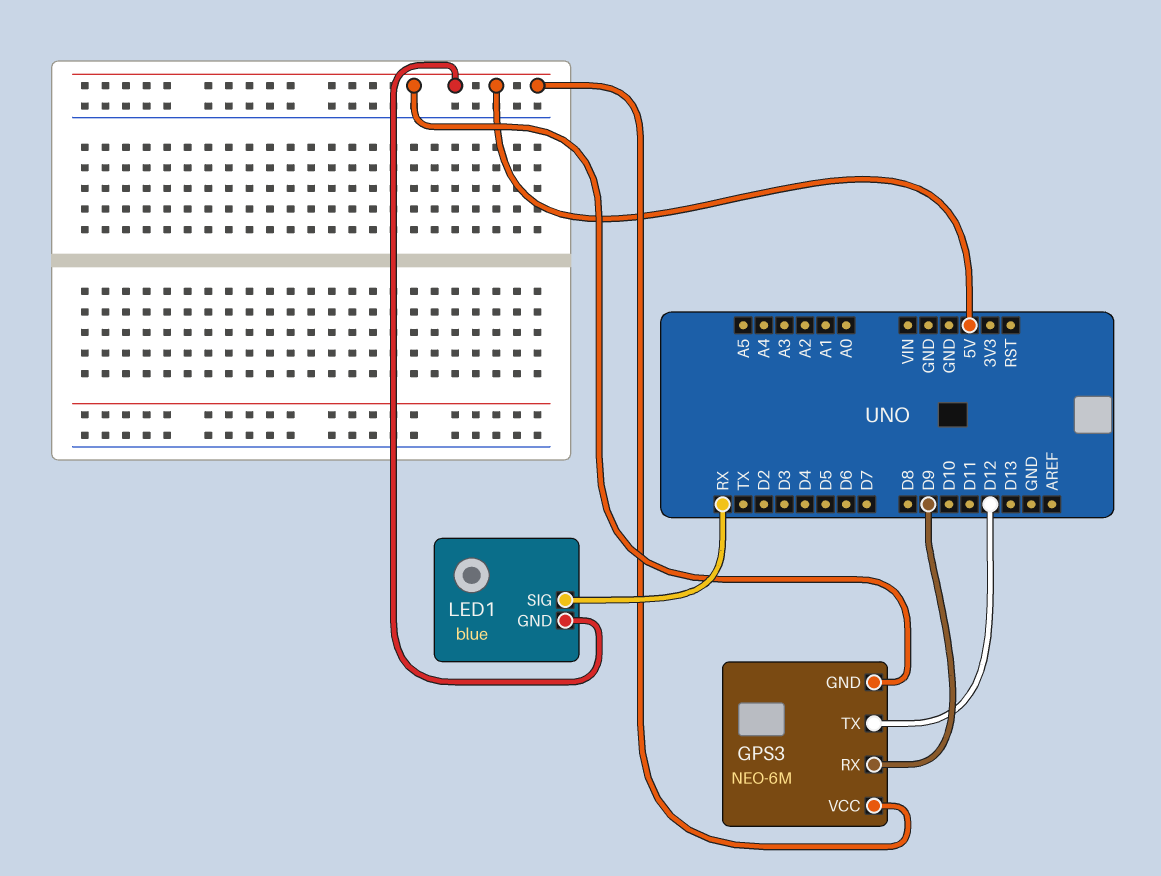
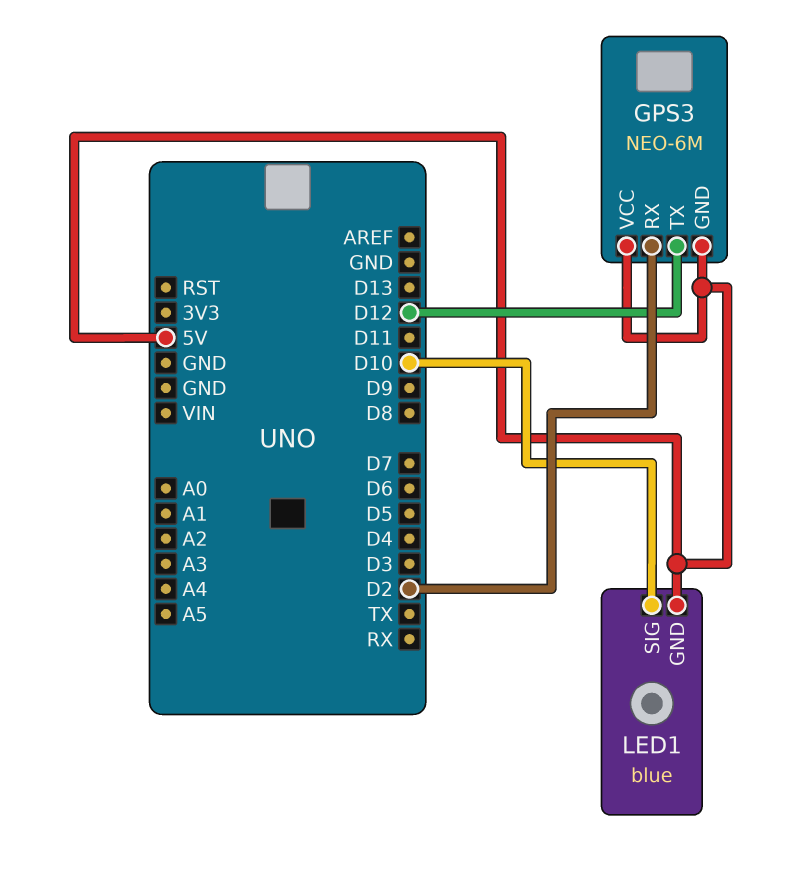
GPS3 pin RX: D9 -> D2
LED1 pin SIG: RX -> D10

